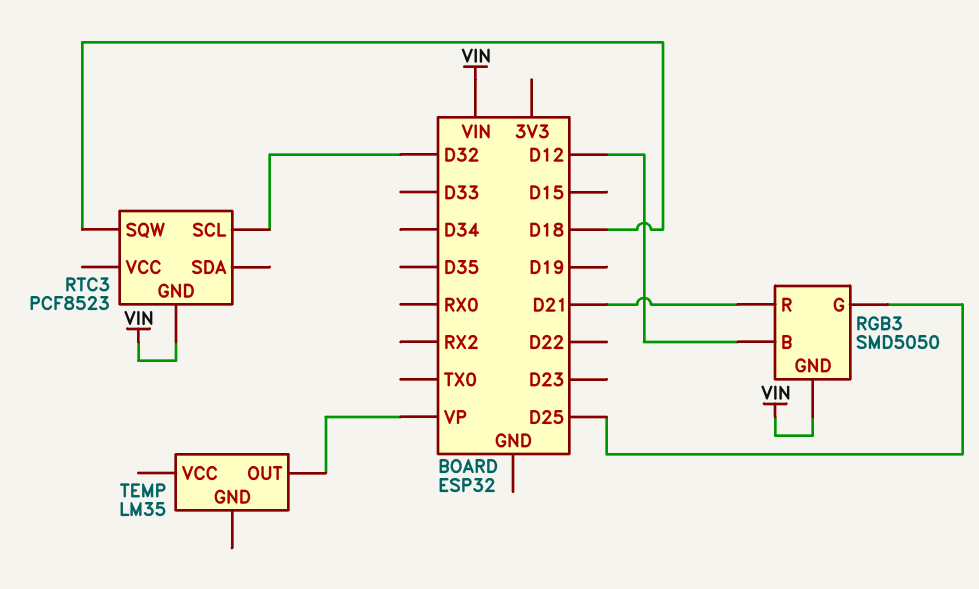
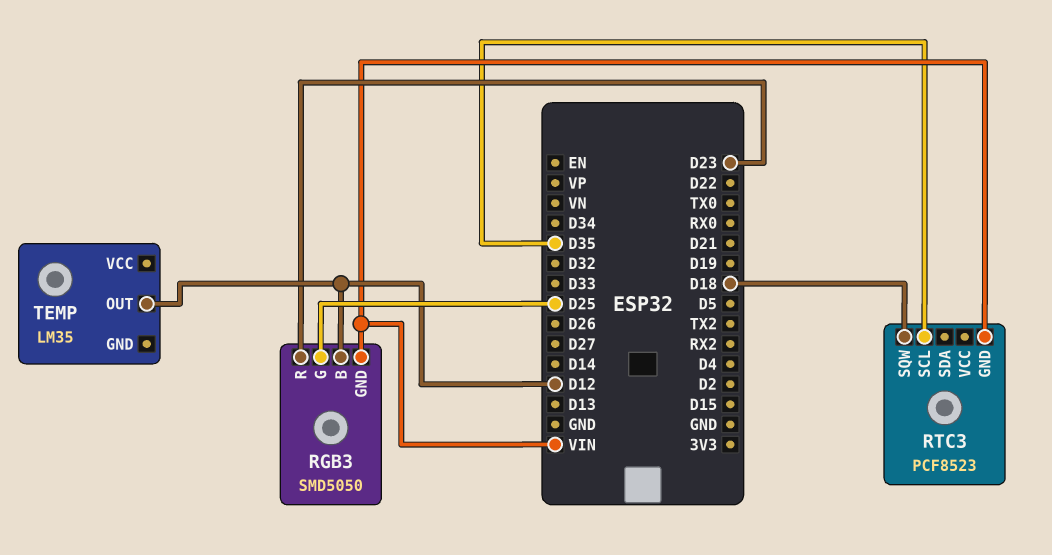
RGB3 pin R: D21 -> D23
RTC3 pin SCL: D32 -> D35
TEMP pin OUT: VP -> D12

